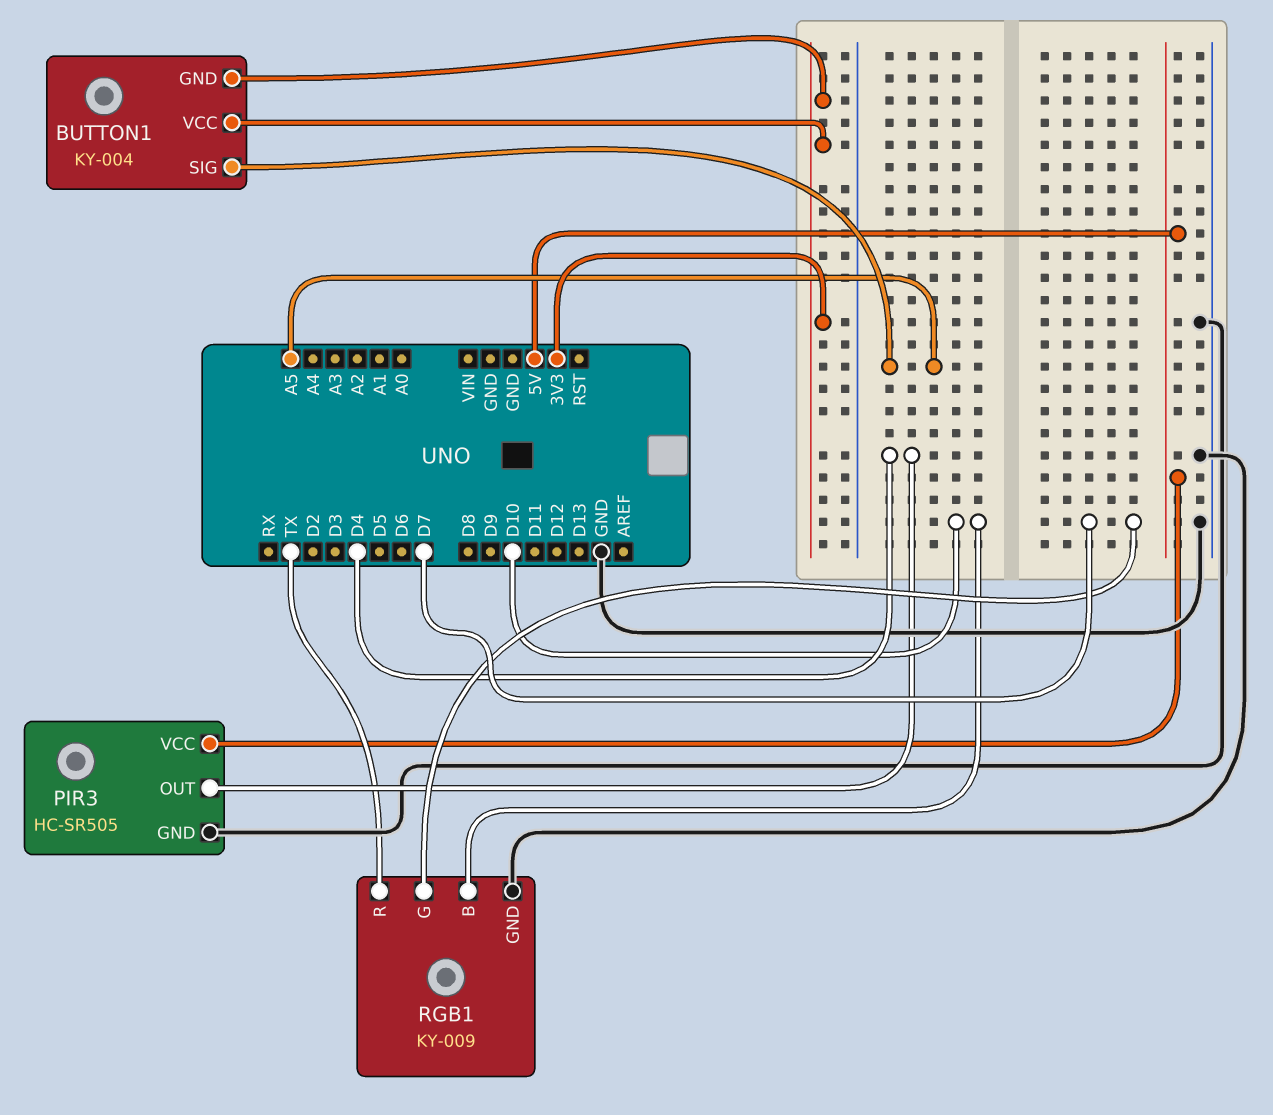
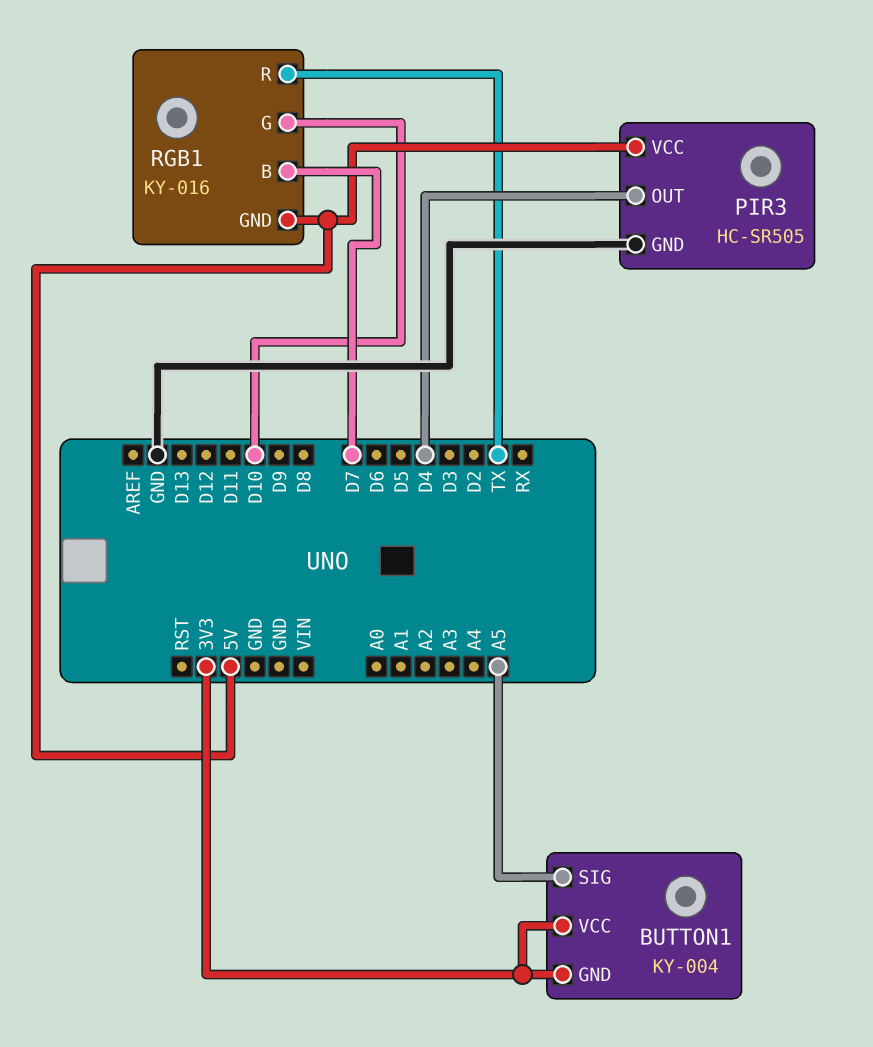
RGB1: KY-009 -> KY-016
RGB1 pin B: D10 -> D7
RGB1 pin G: D7 -> D10
RGB1 pin GND: GND -> 5V

